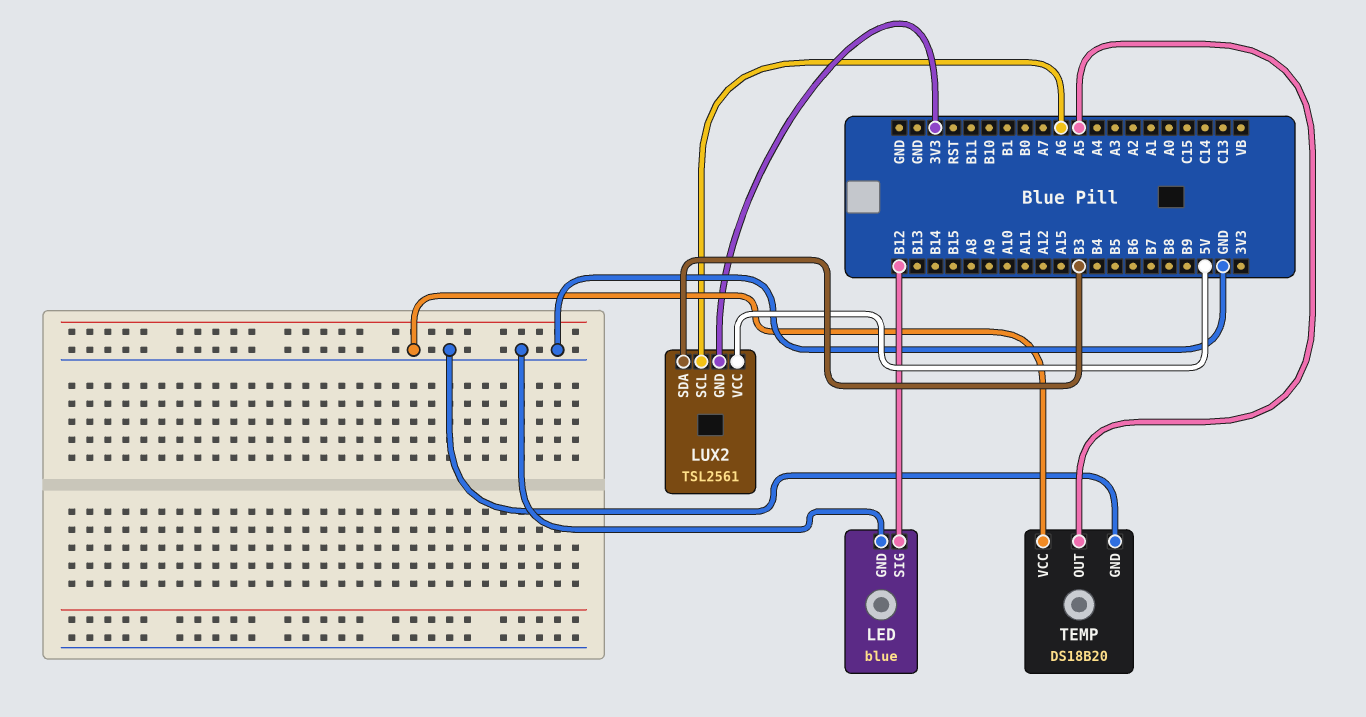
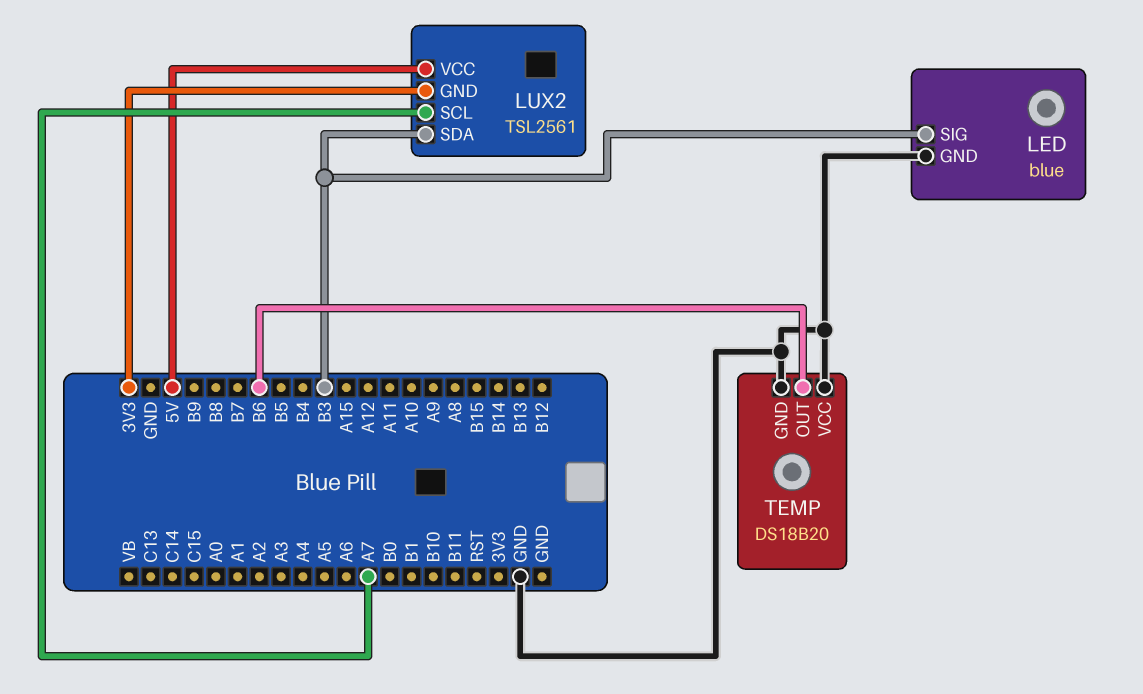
LED pin SIG: B12 -> B3
LUX2 pin SCL: A6 -> A7
TEMP pin OUT: A5 -> B6

